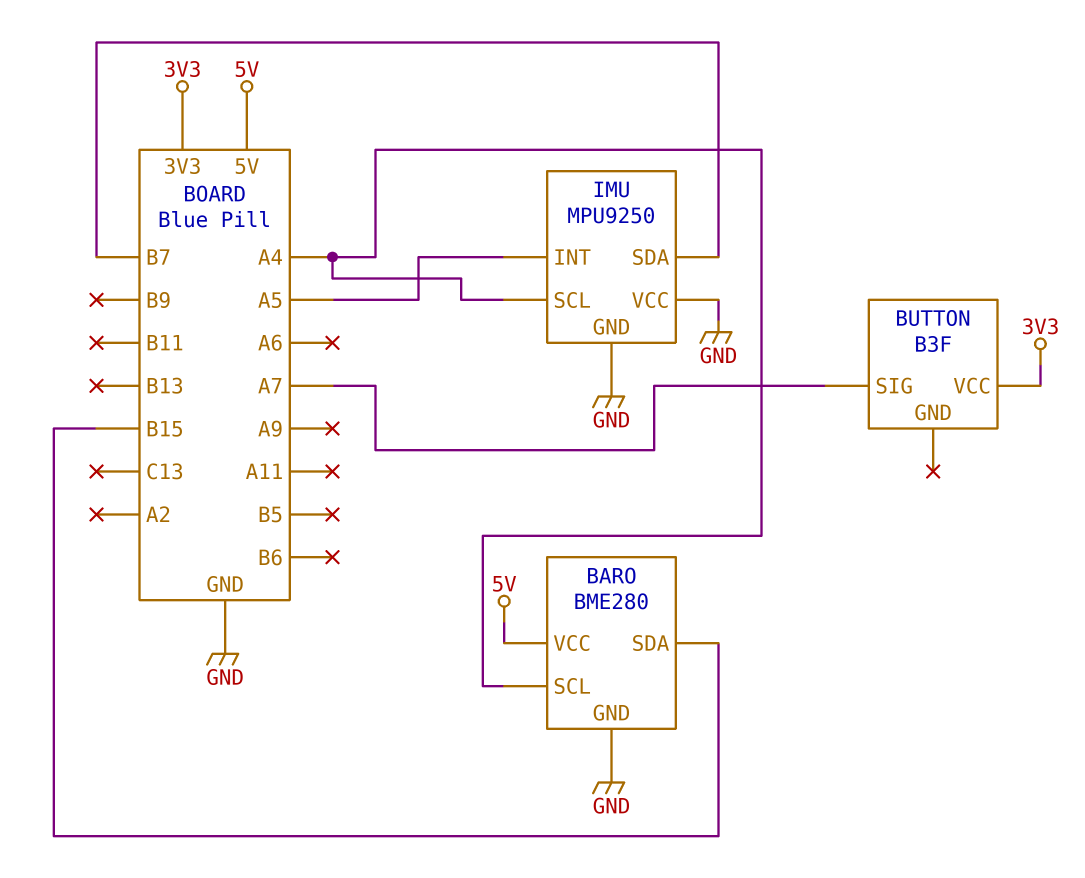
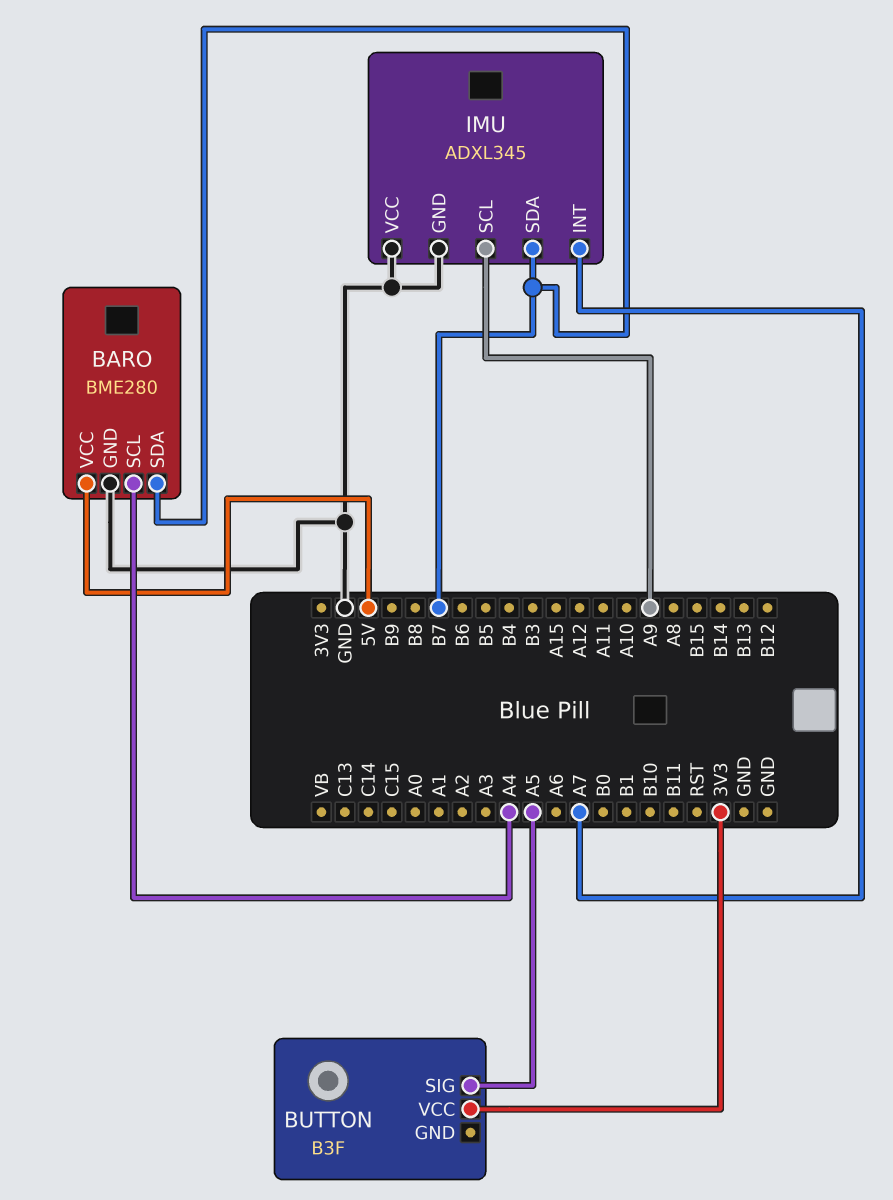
BARO pin SDA: B15 -> B7
BUTTON pin SIG: A7 -> A5
IMU: MPU9250 -> ADXL345
IMU pin INT: A5 -> A7
IMU pin SCL: A4 -> A9

